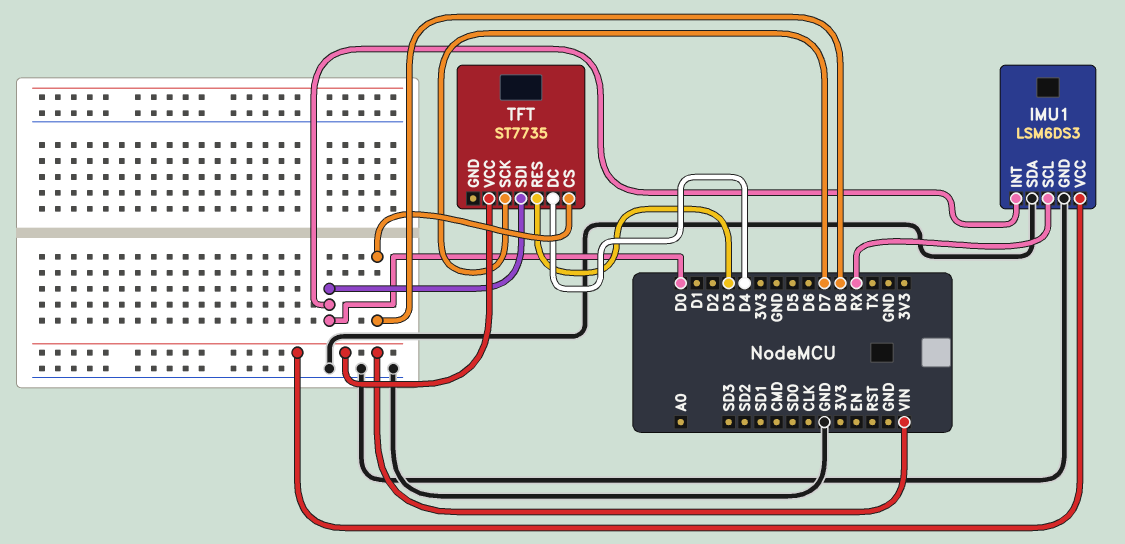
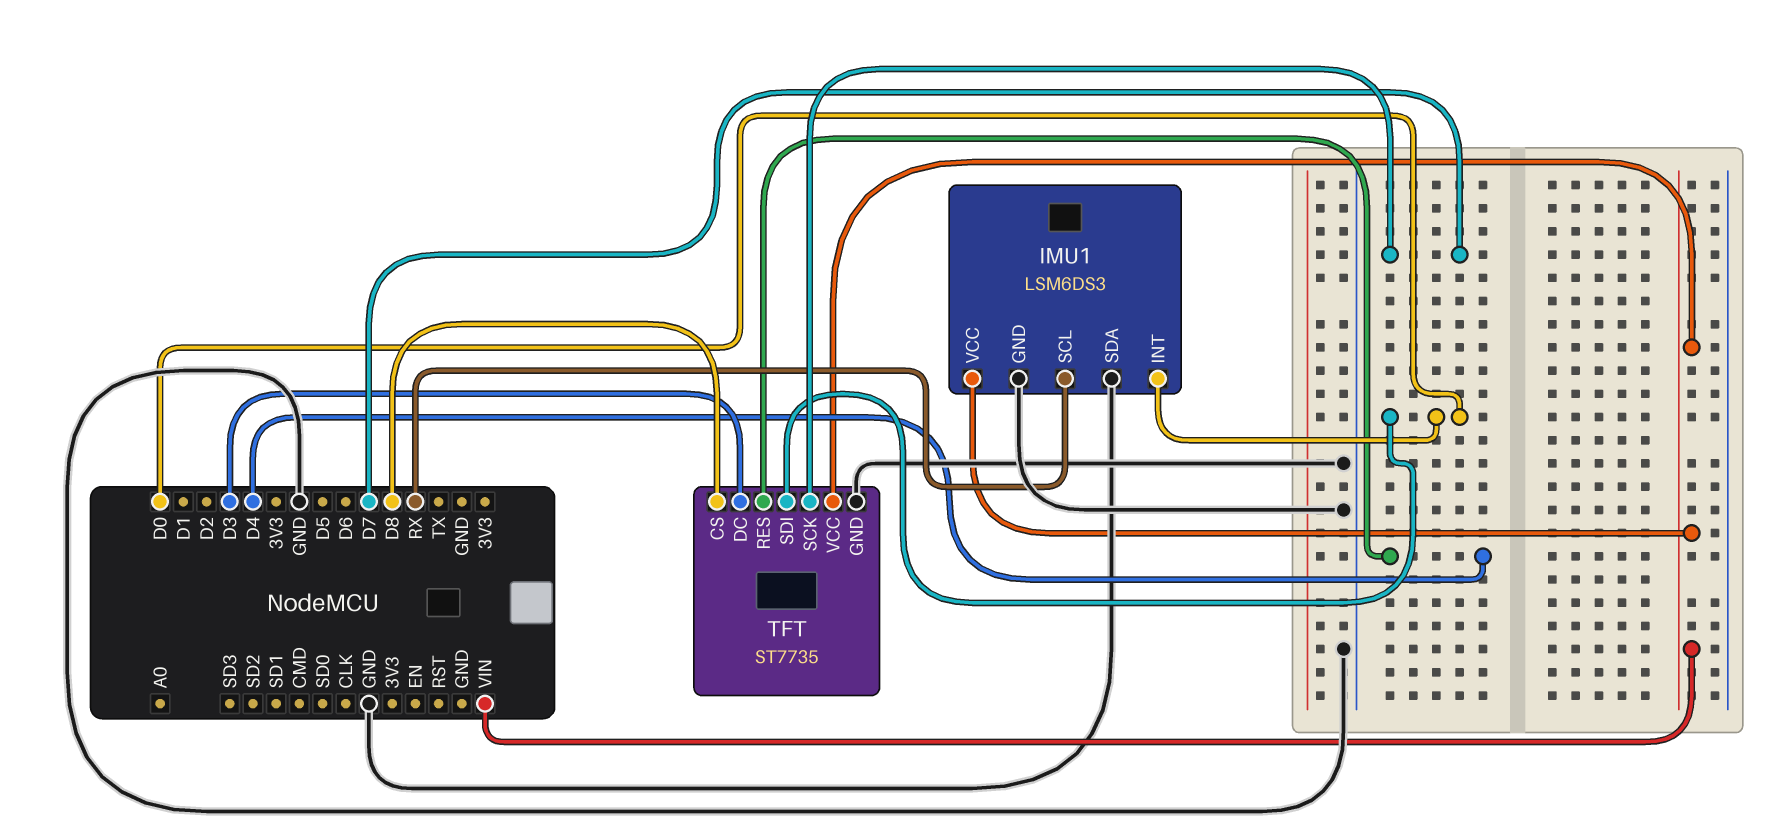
TFT pin DC: D4 -> D3
TFT pin GND: none -> GND
TFT pin RES: D3 -> D4

